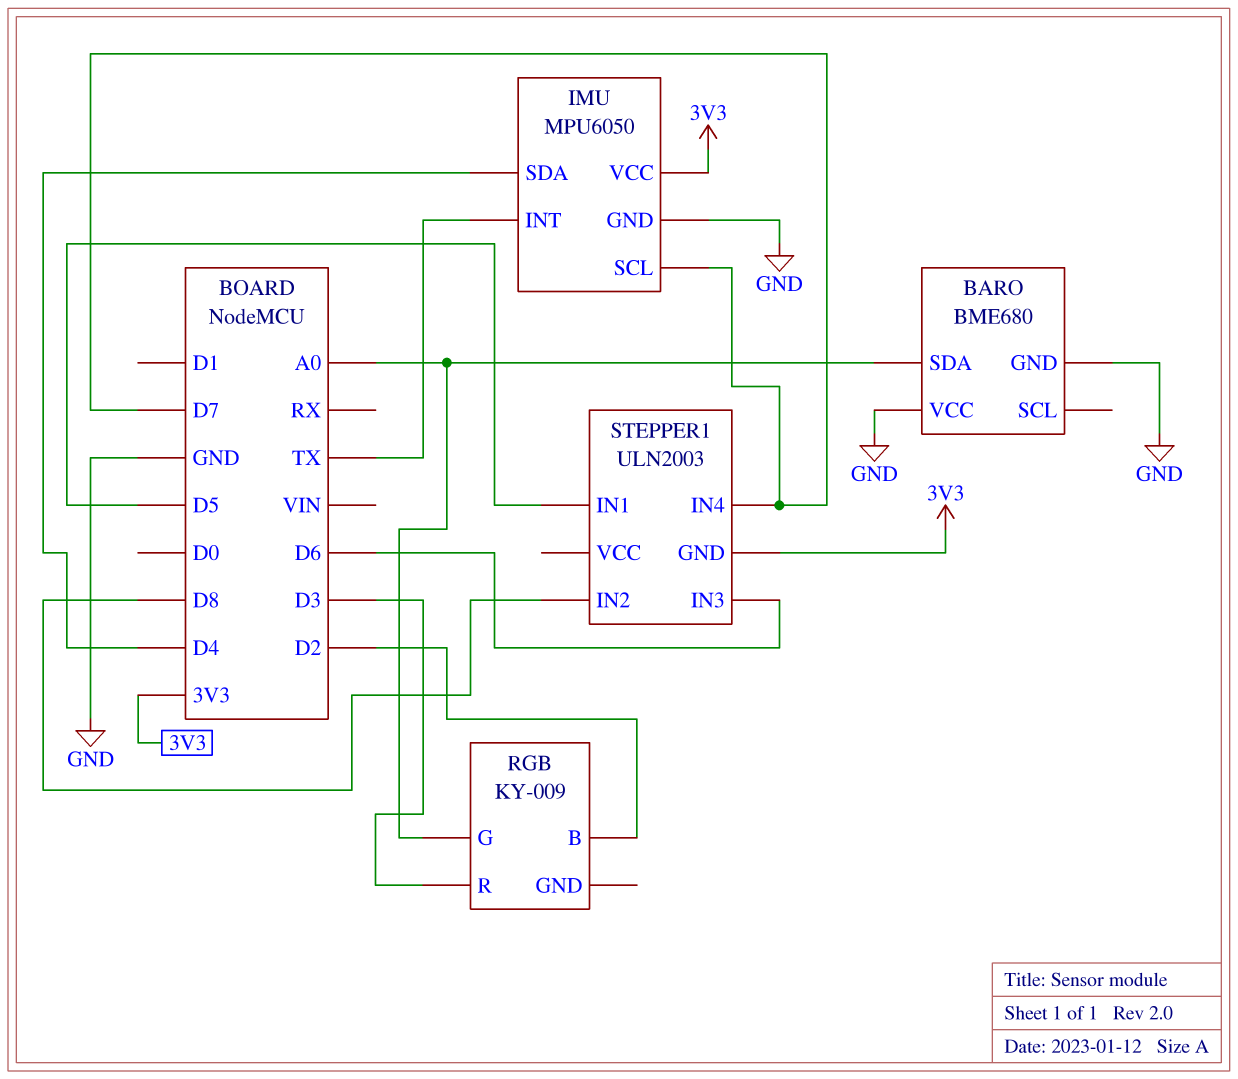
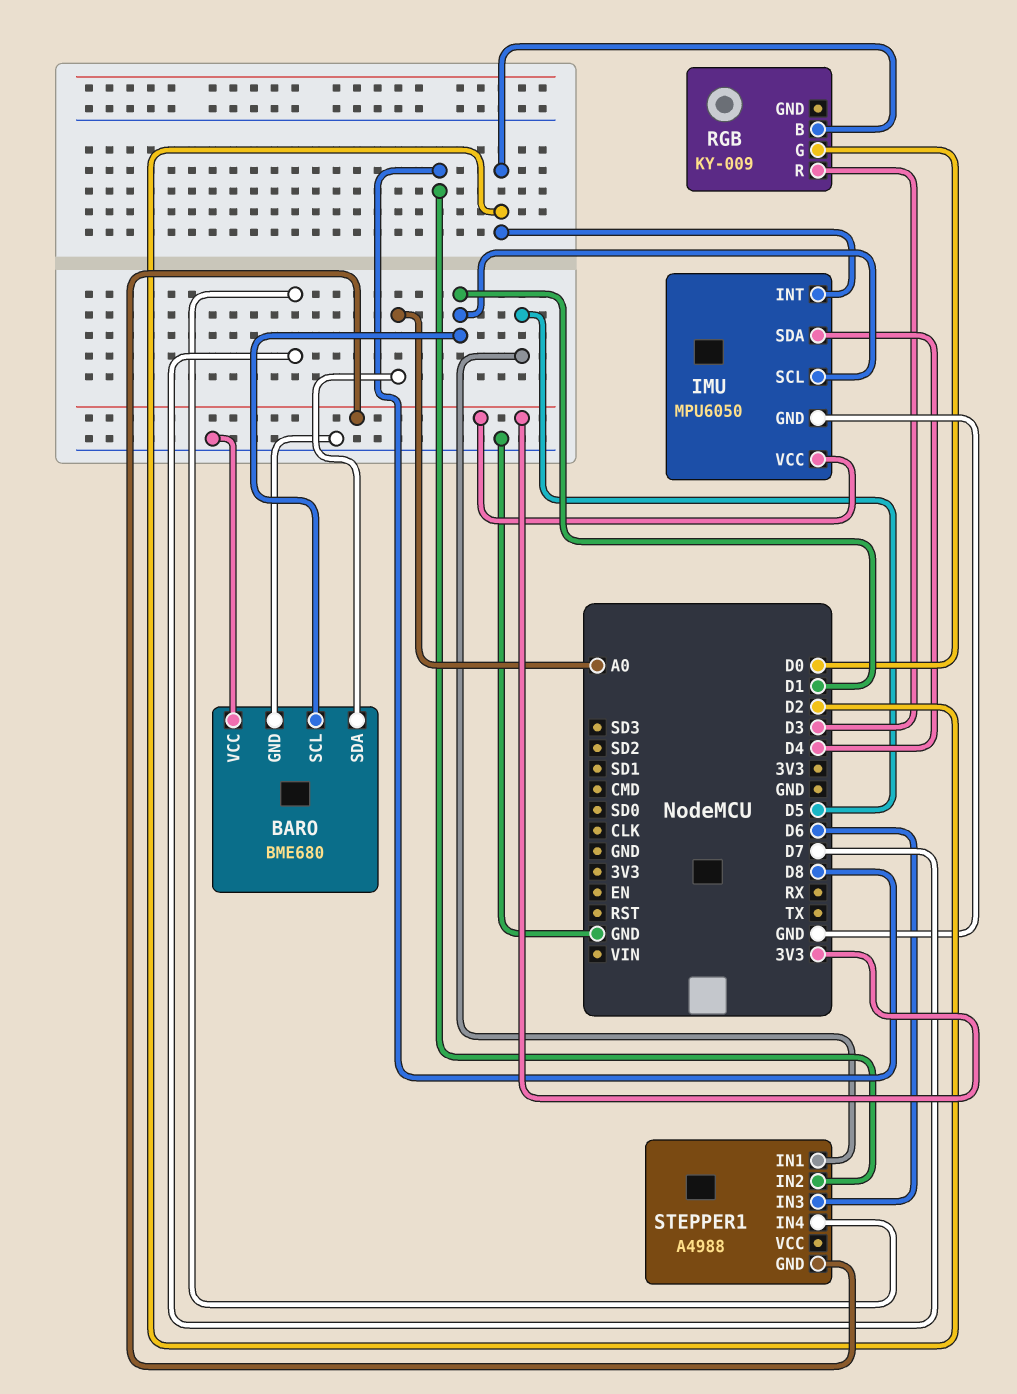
BARO pin SCL: none -> D1
IMU pin INT: TX -> D2
IMU pin SCL: D7 -> D1
RGB pin G: A0 -> D0
STEPPER1: ULN2003 -> A4988

